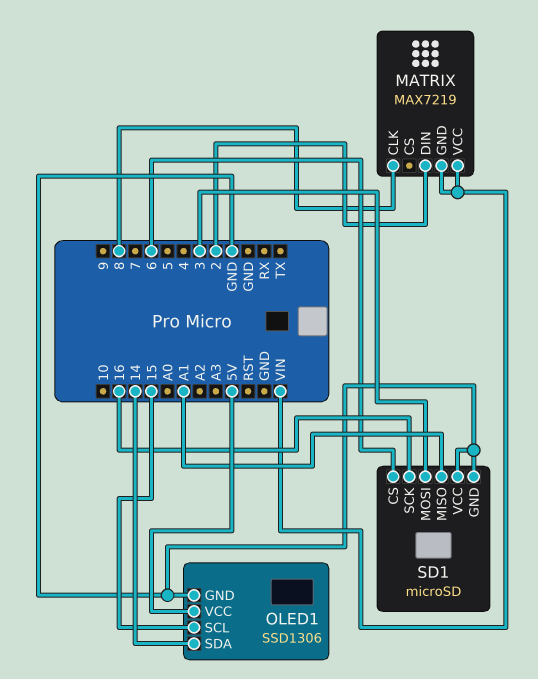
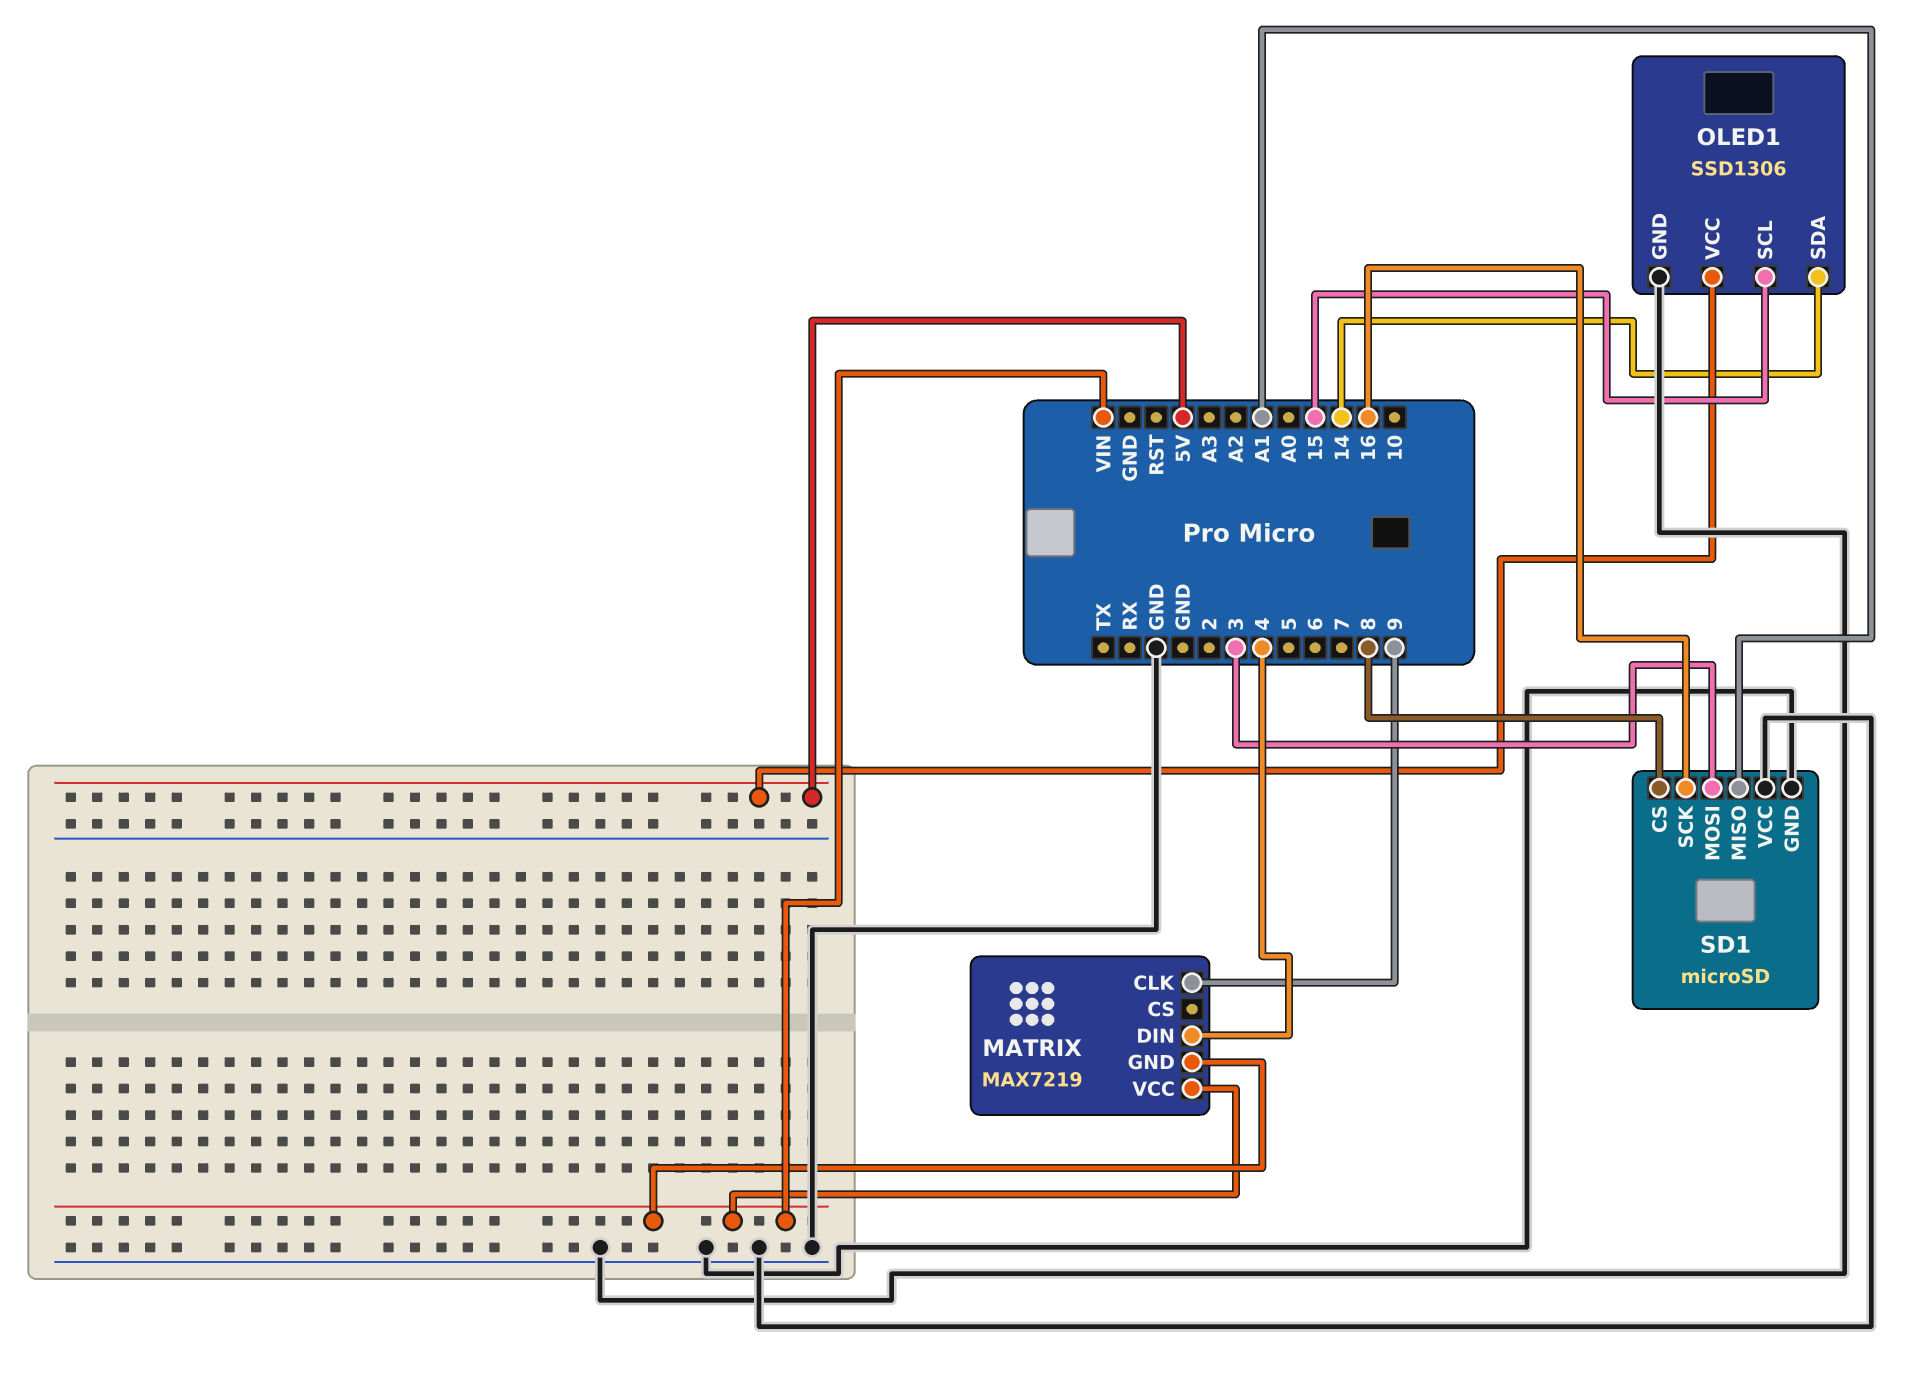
MATRIX pin CLK: 8 -> 9
MATRIX pin DIN: 2 -> 4
SD1 pin CS: 6 -> 8

